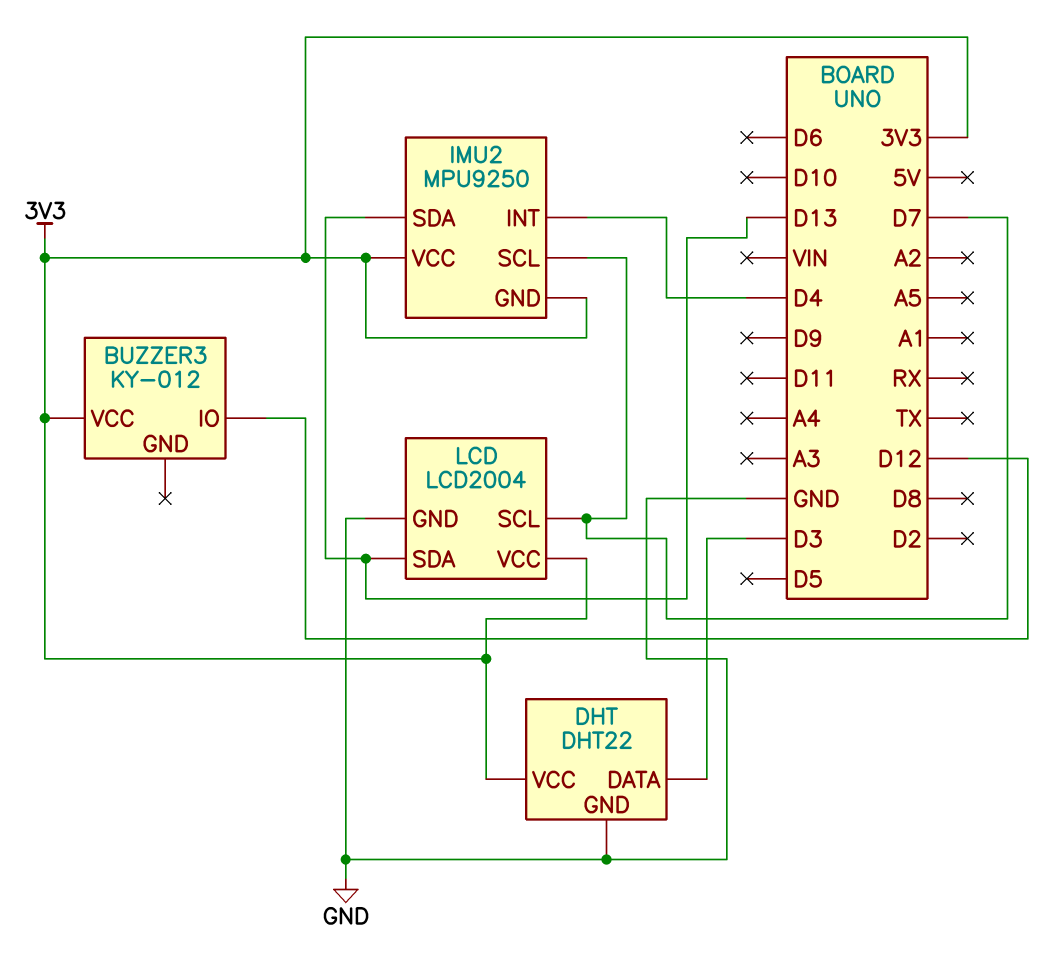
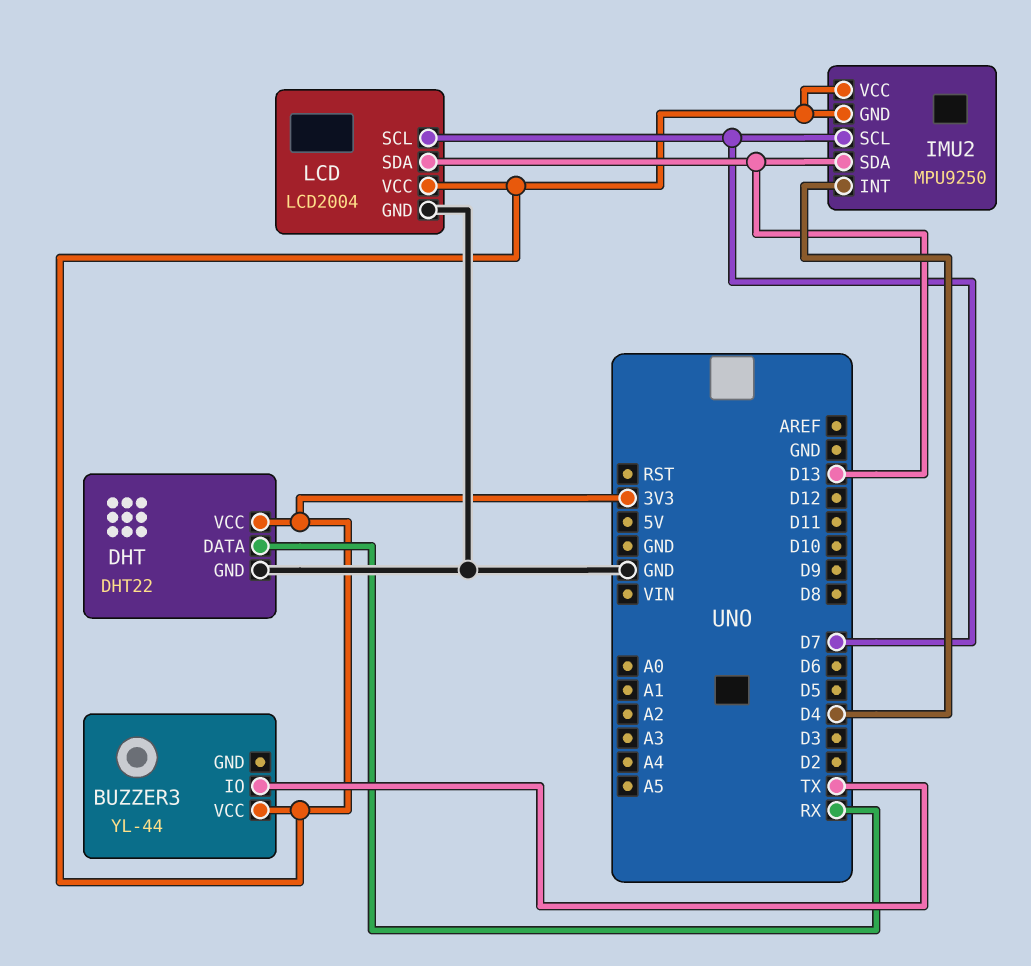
BUZZER3: KY-012 -> YL-44
BUZZER3 pin IO: D12 -> TX
DHT pin DATA: D3 -> RX

